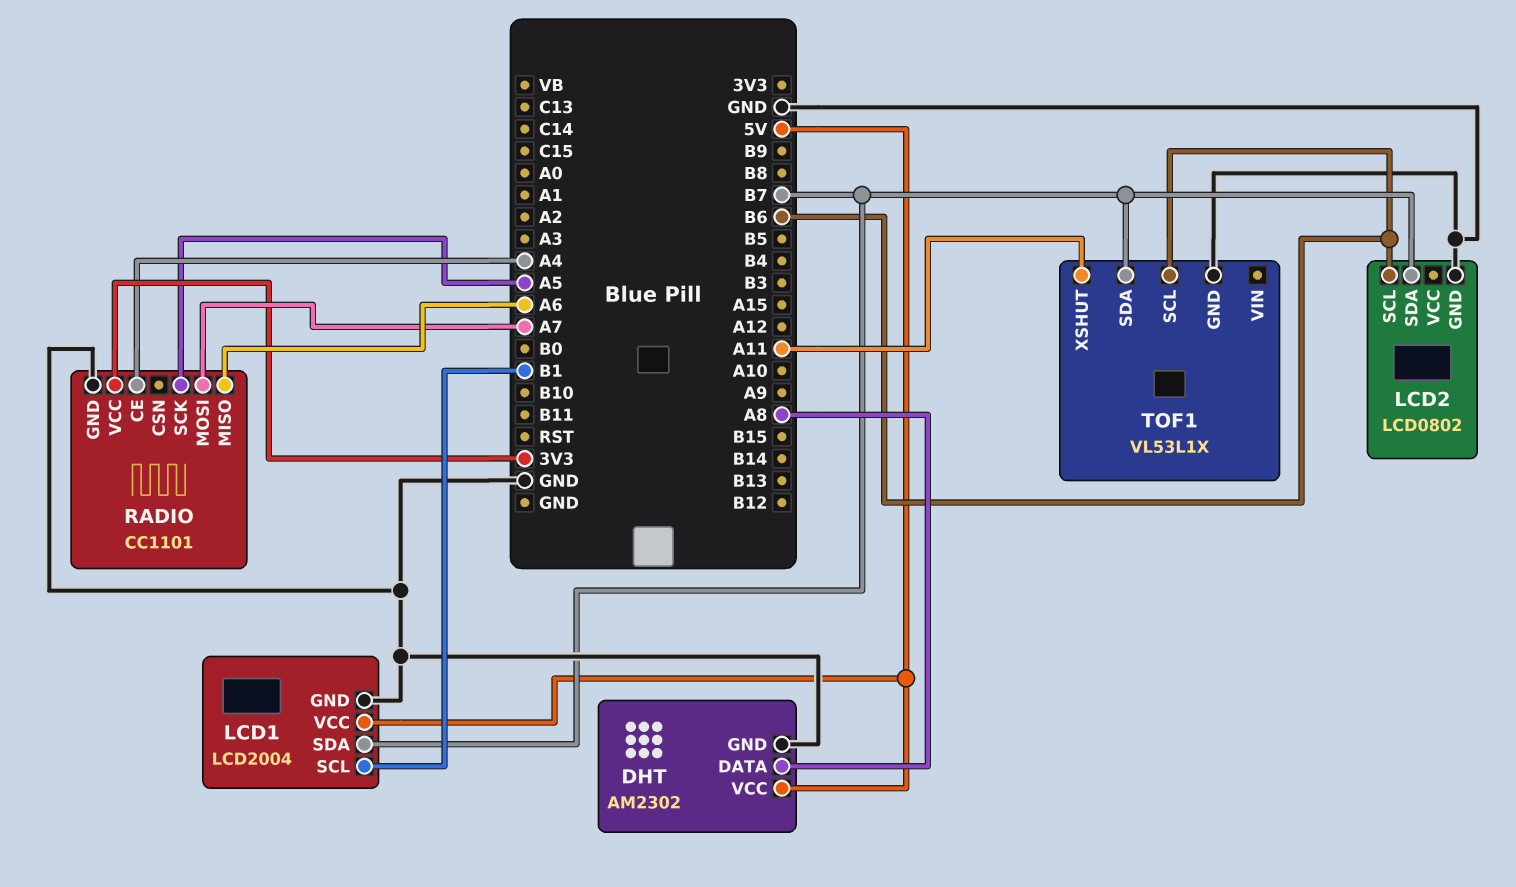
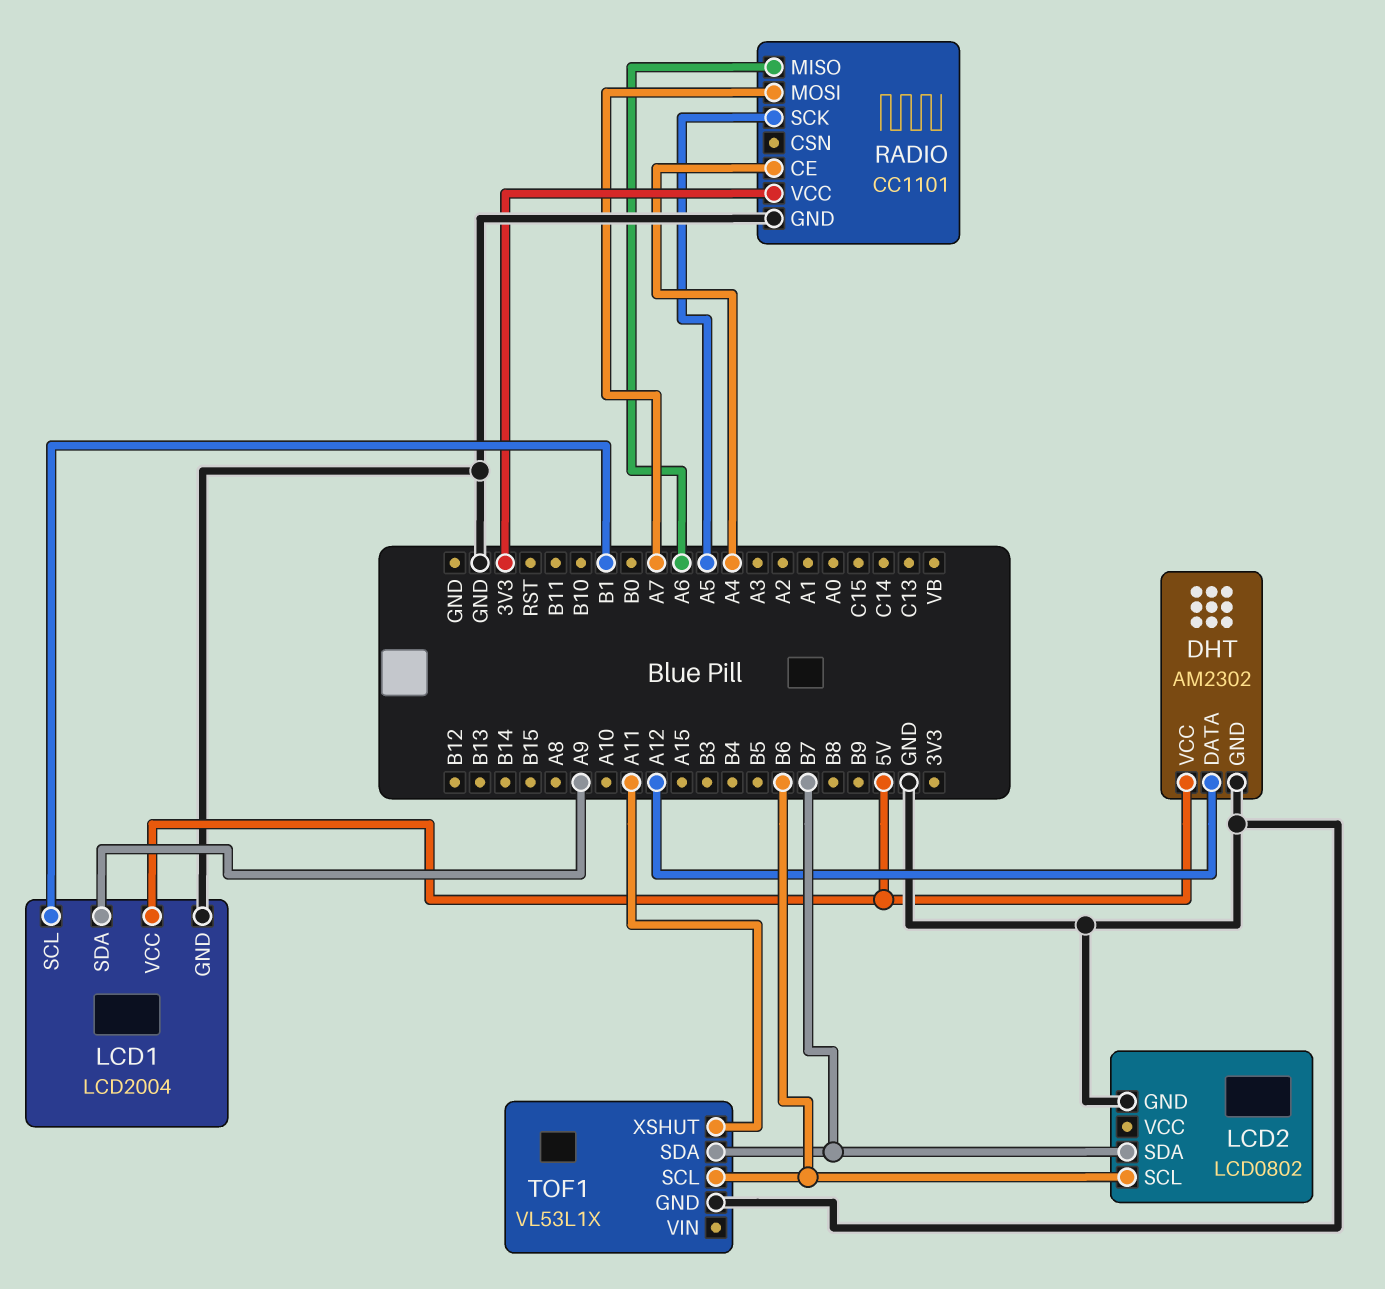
DHT pin DATA: A8 -> A12
LCD1 pin SDA: B7 -> A9

